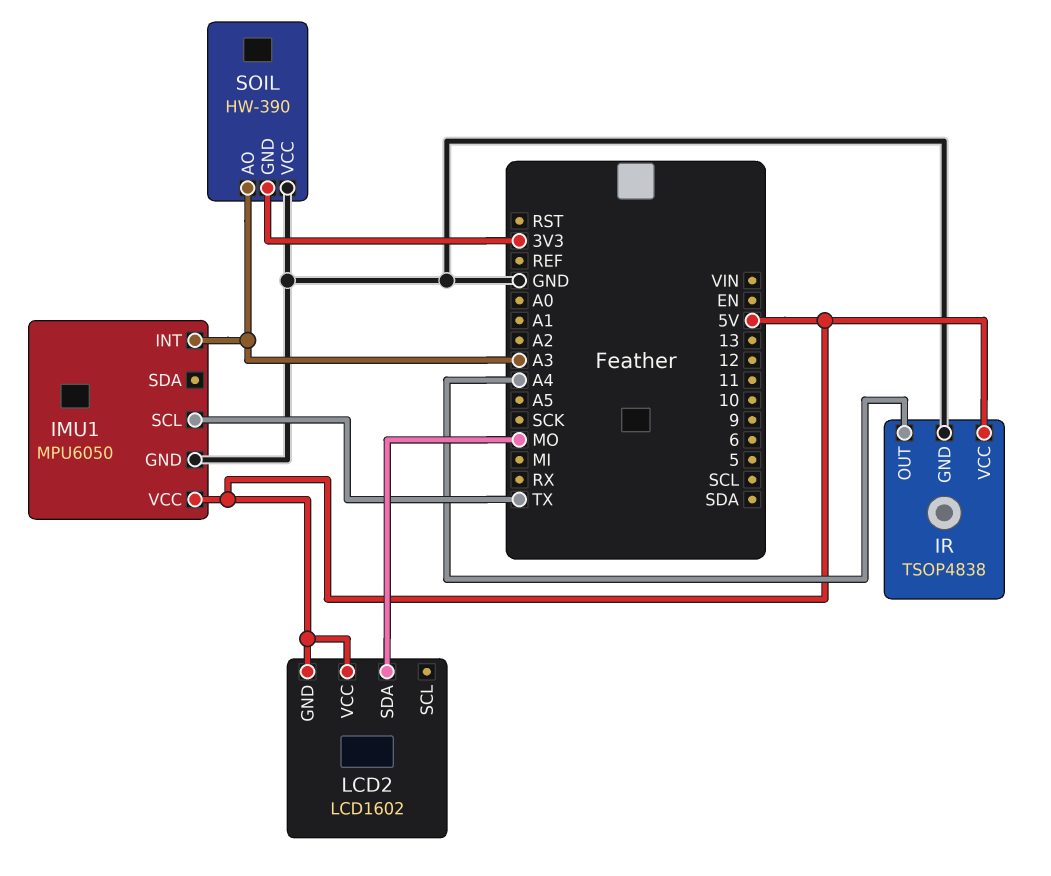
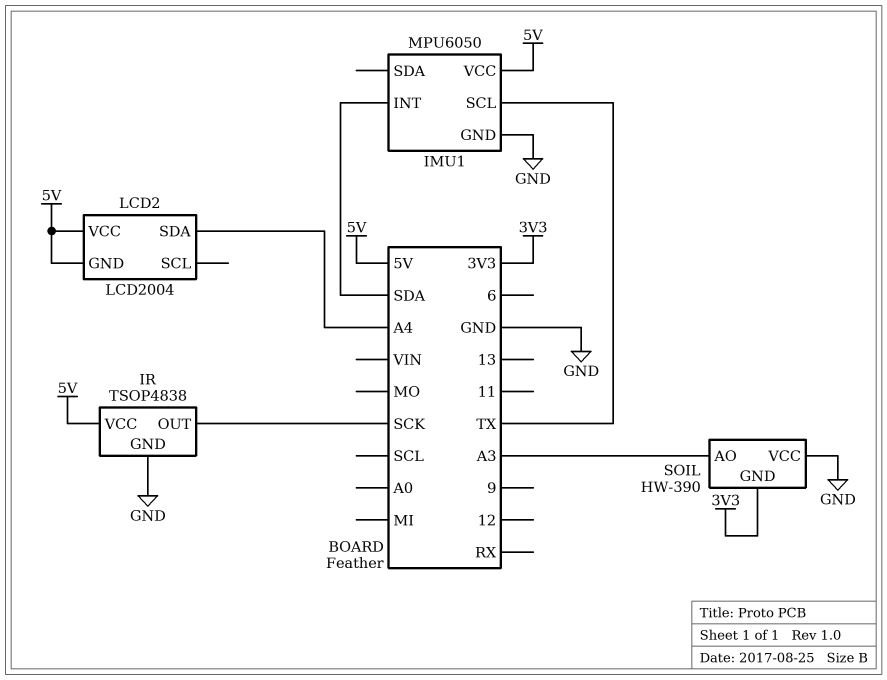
IMU1 pin INT: A3 -> SDA
IR pin OUT: A4 -> SCK
LCD2: LCD1602 -> LCD2004
LCD2 pin SDA: MO -> A4

